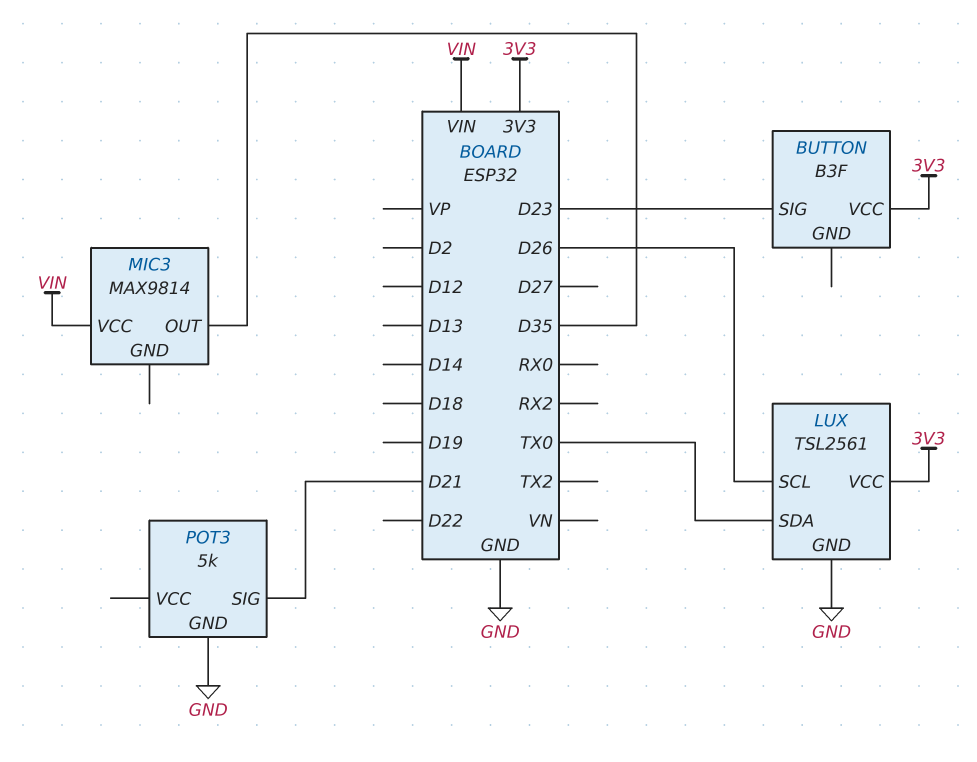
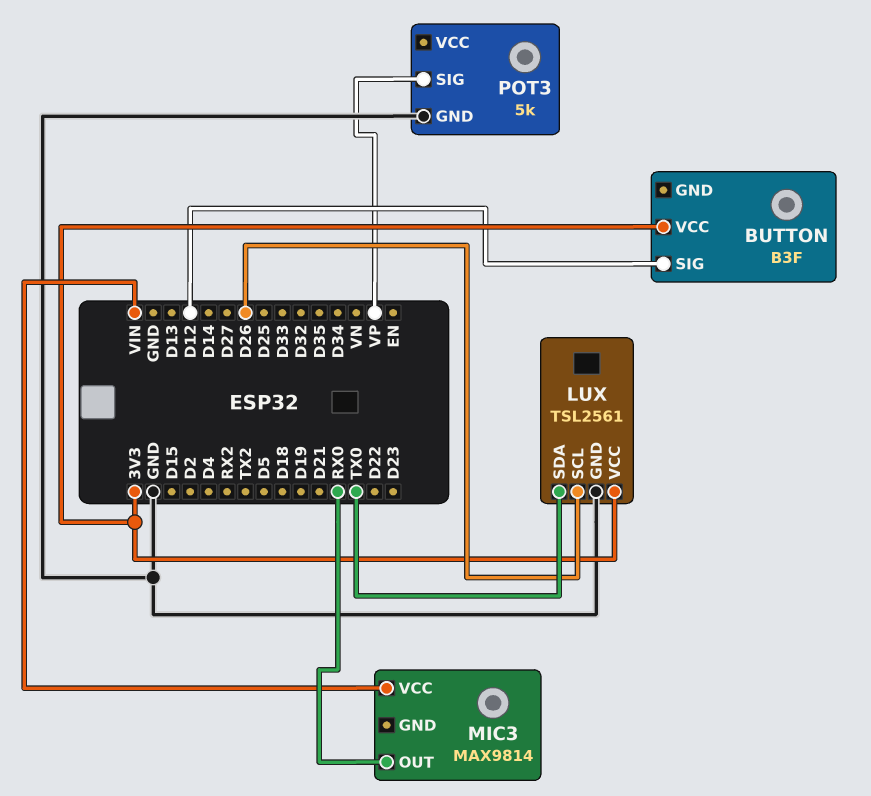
BUTTON pin SIG: D23 -> D12
MIC3 pin OUT: D35 -> RX0
POT3 pin SIG: D21 -> VP

